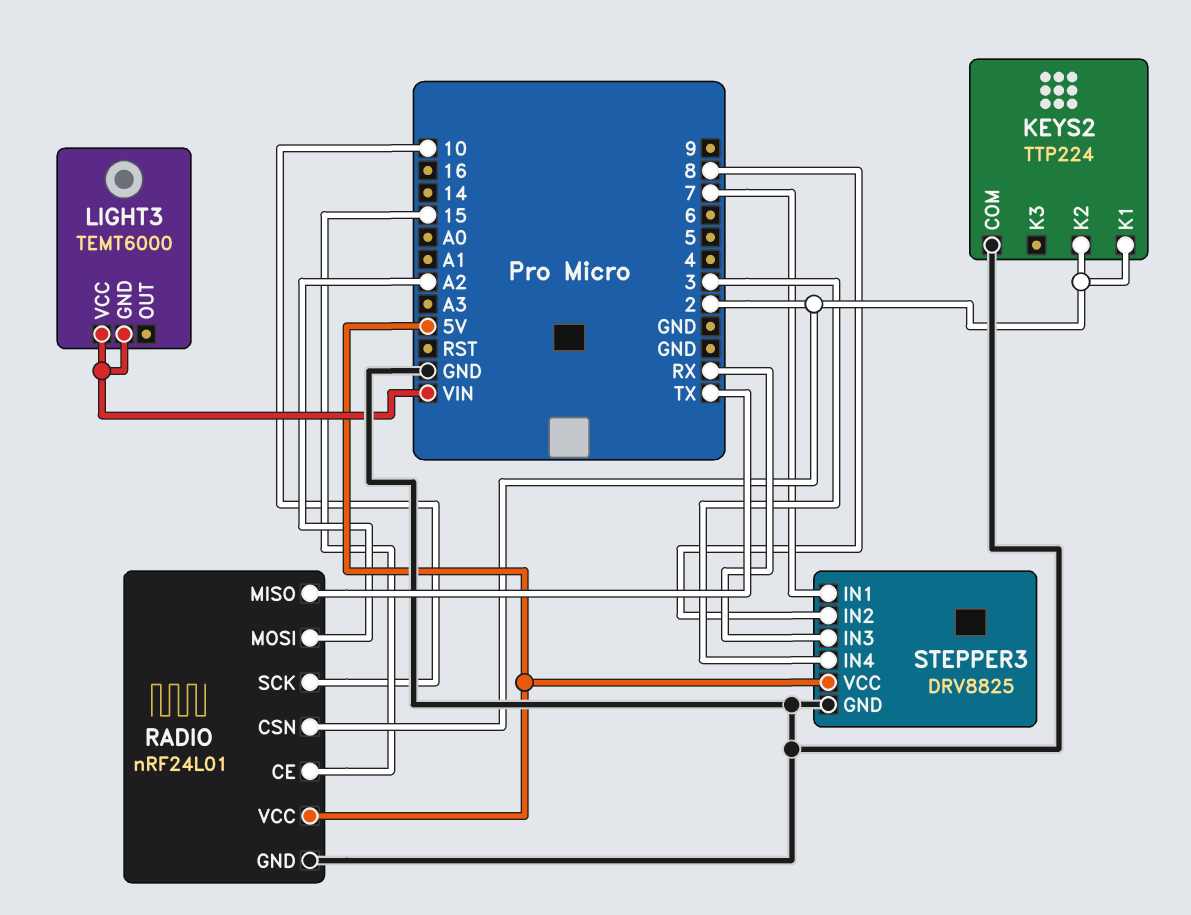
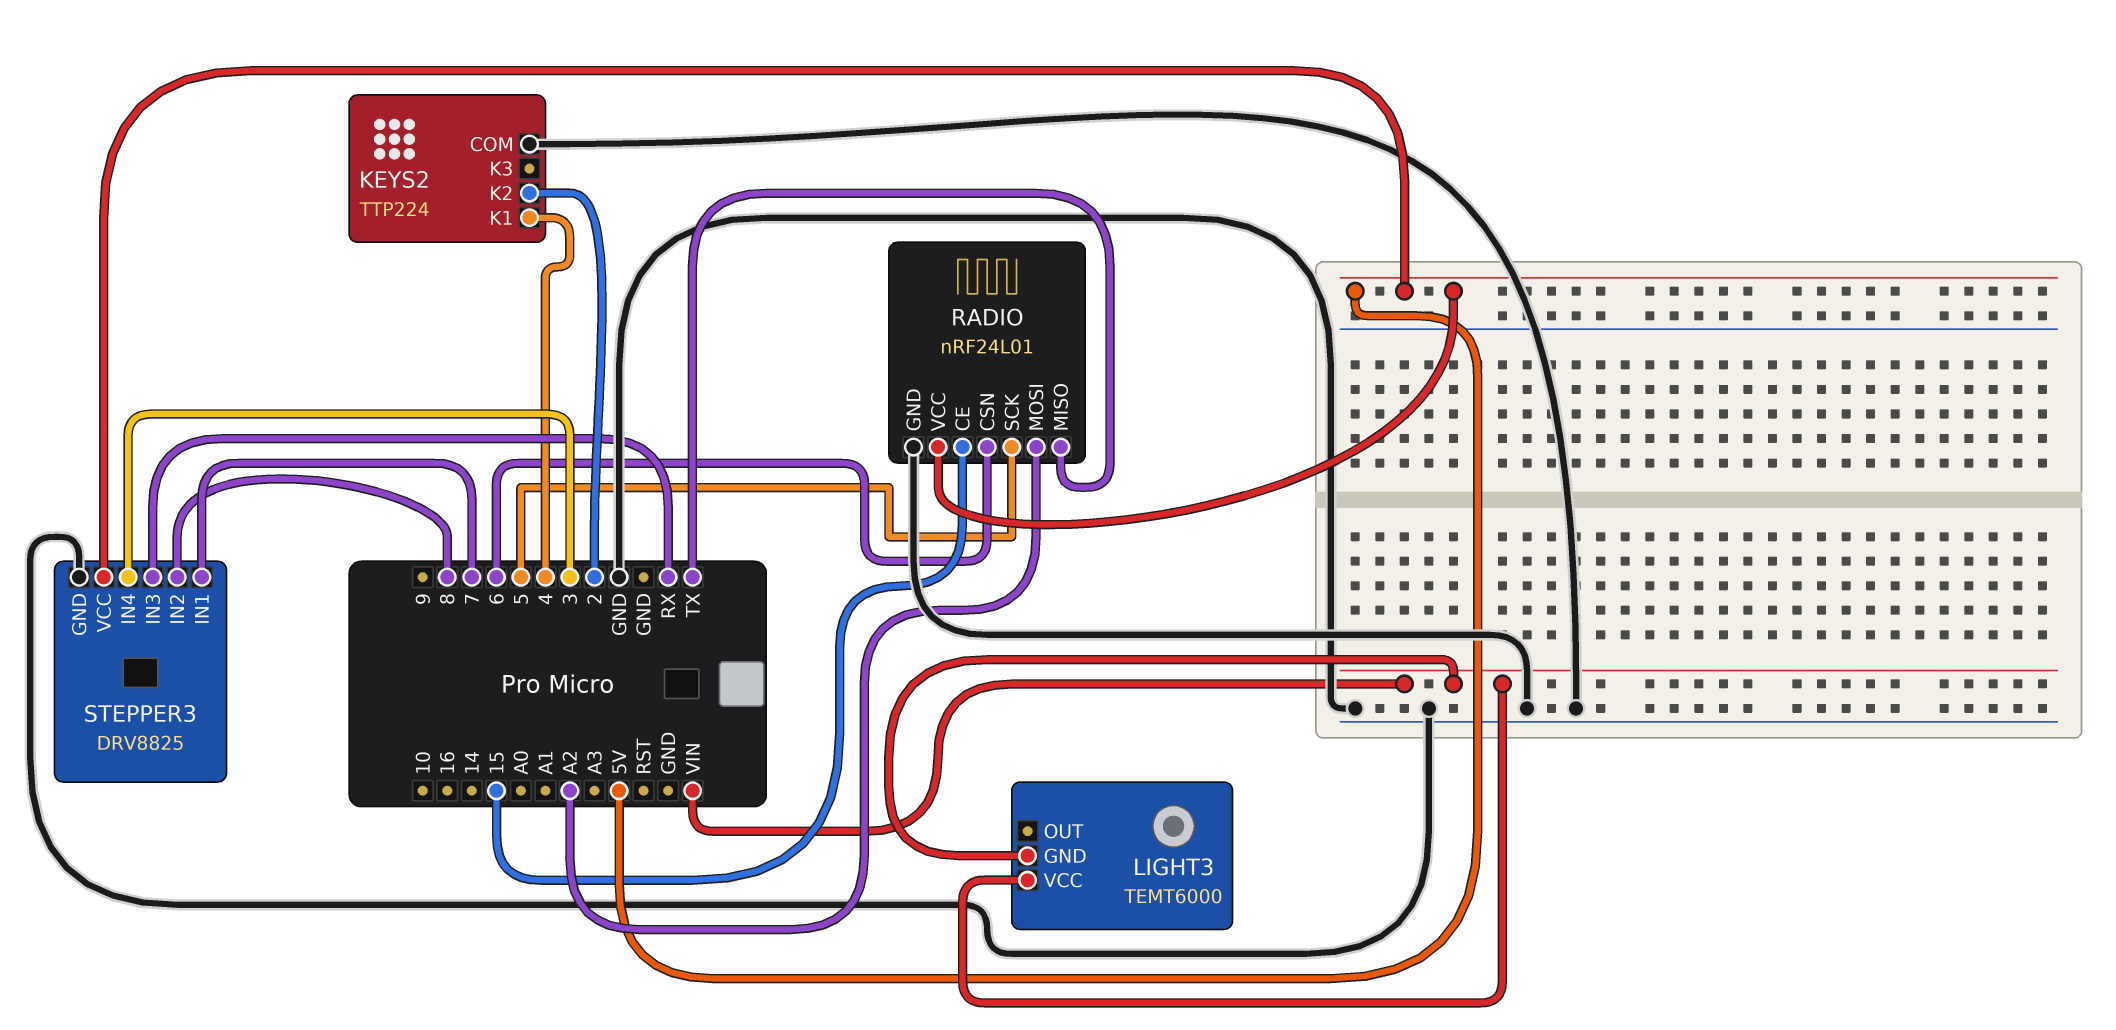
KEYS2 pin K1: 2 -> 4
RADIO pin CSN: 2 -> 6
RADIO pin SCK: 10 -> 5

